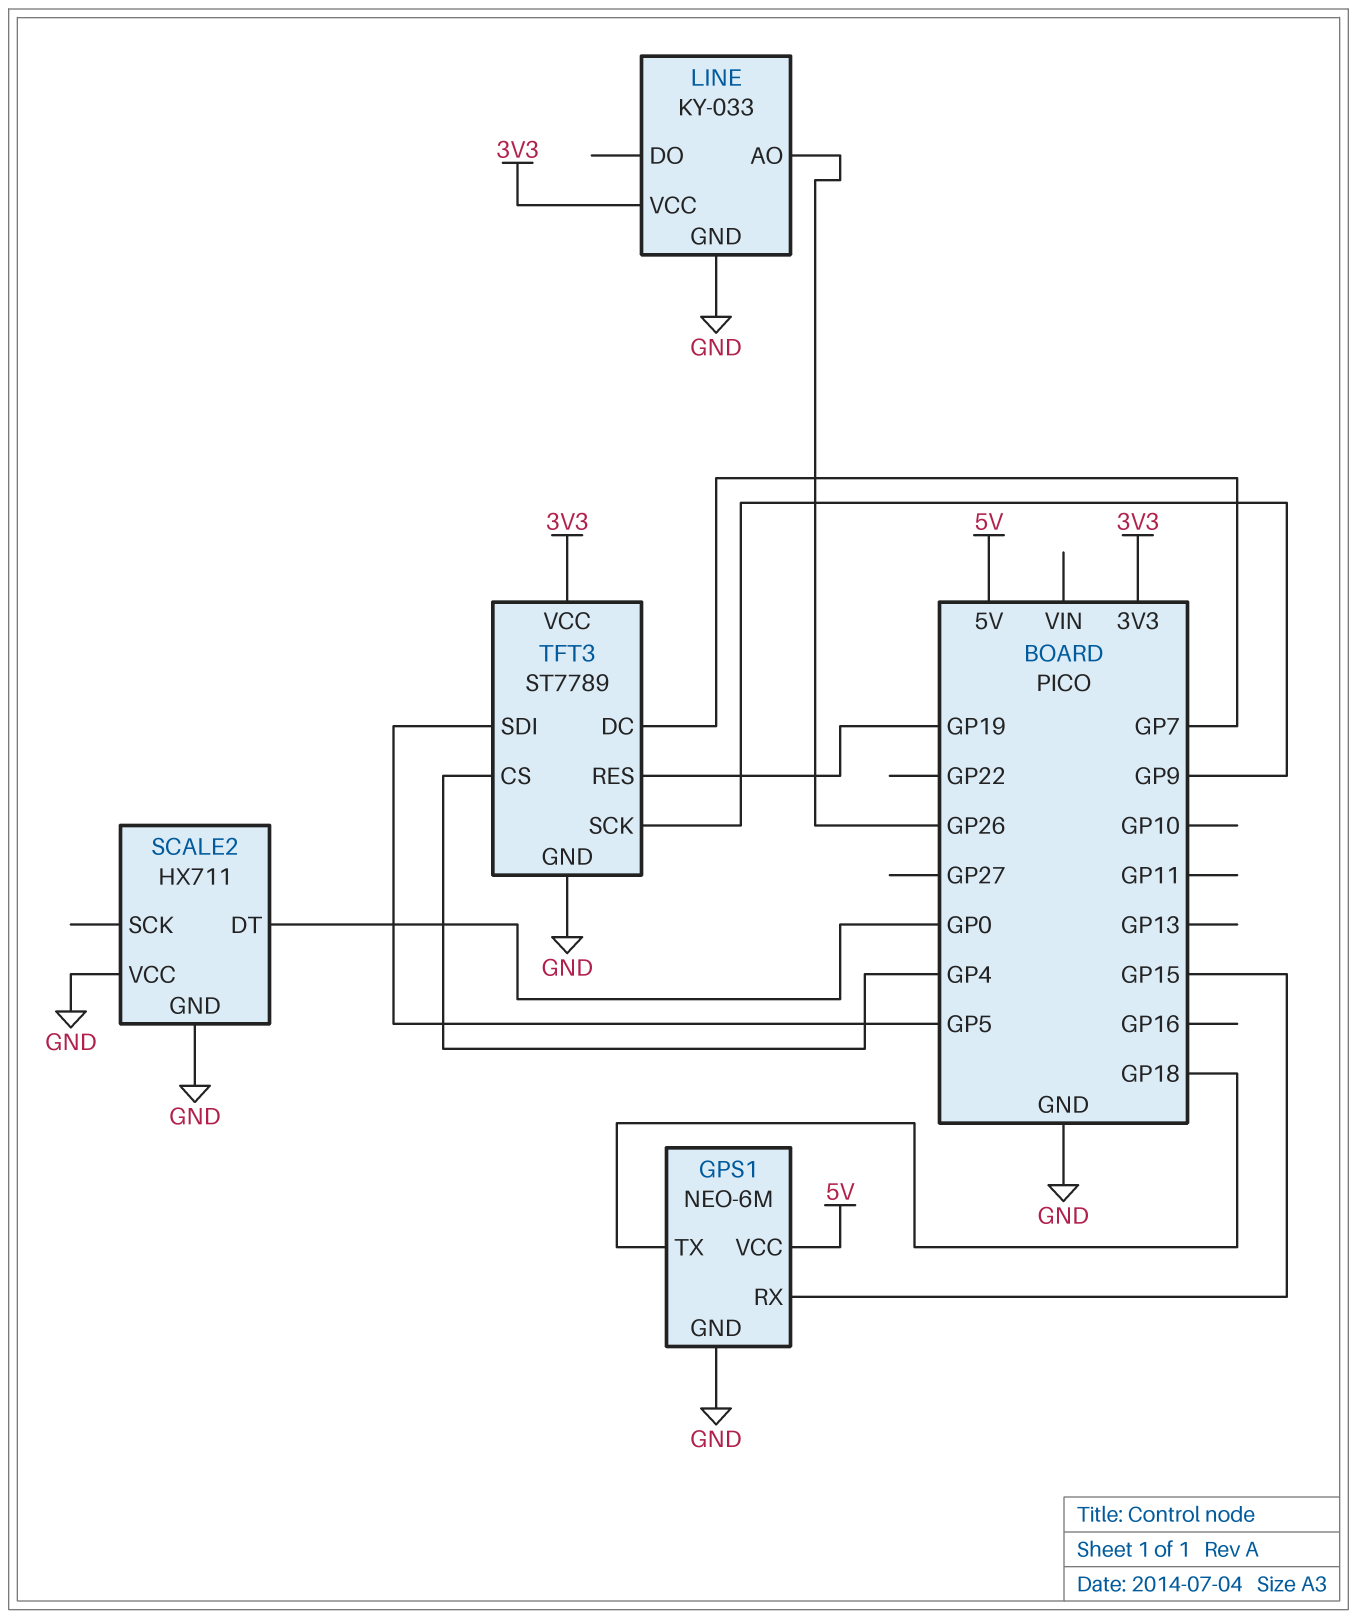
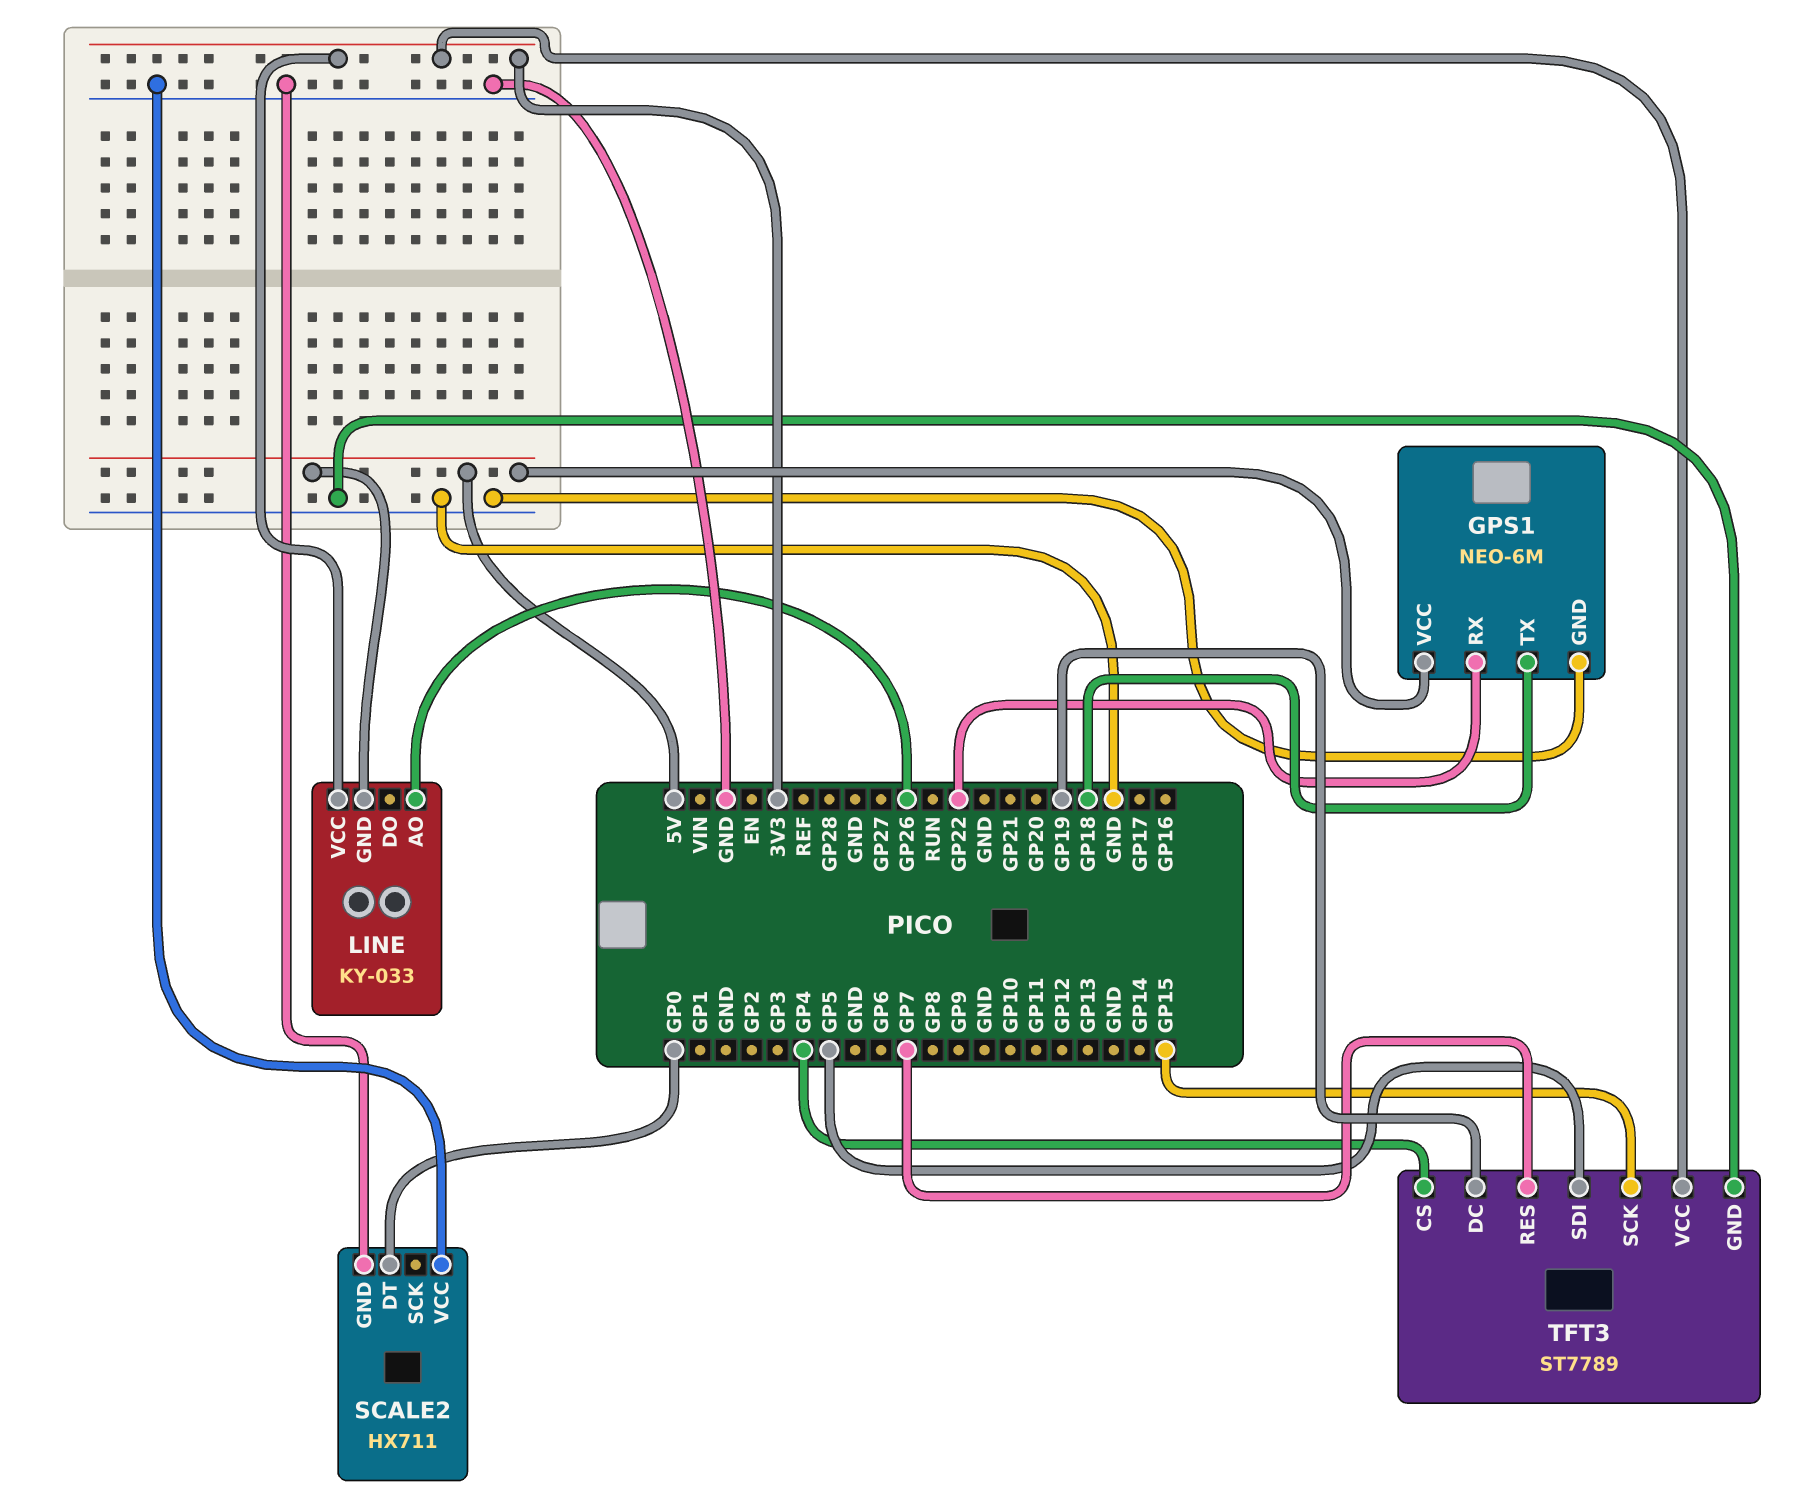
GPS1 pin RX: GP15 -> GP22
LINE pin GND: GND -> 5V
TFT3 pin DC: GP7 -> GP19
TFT3 pin RES: GP19 -> GP7
TFT3 pin SCK: GP9 -> GP15

